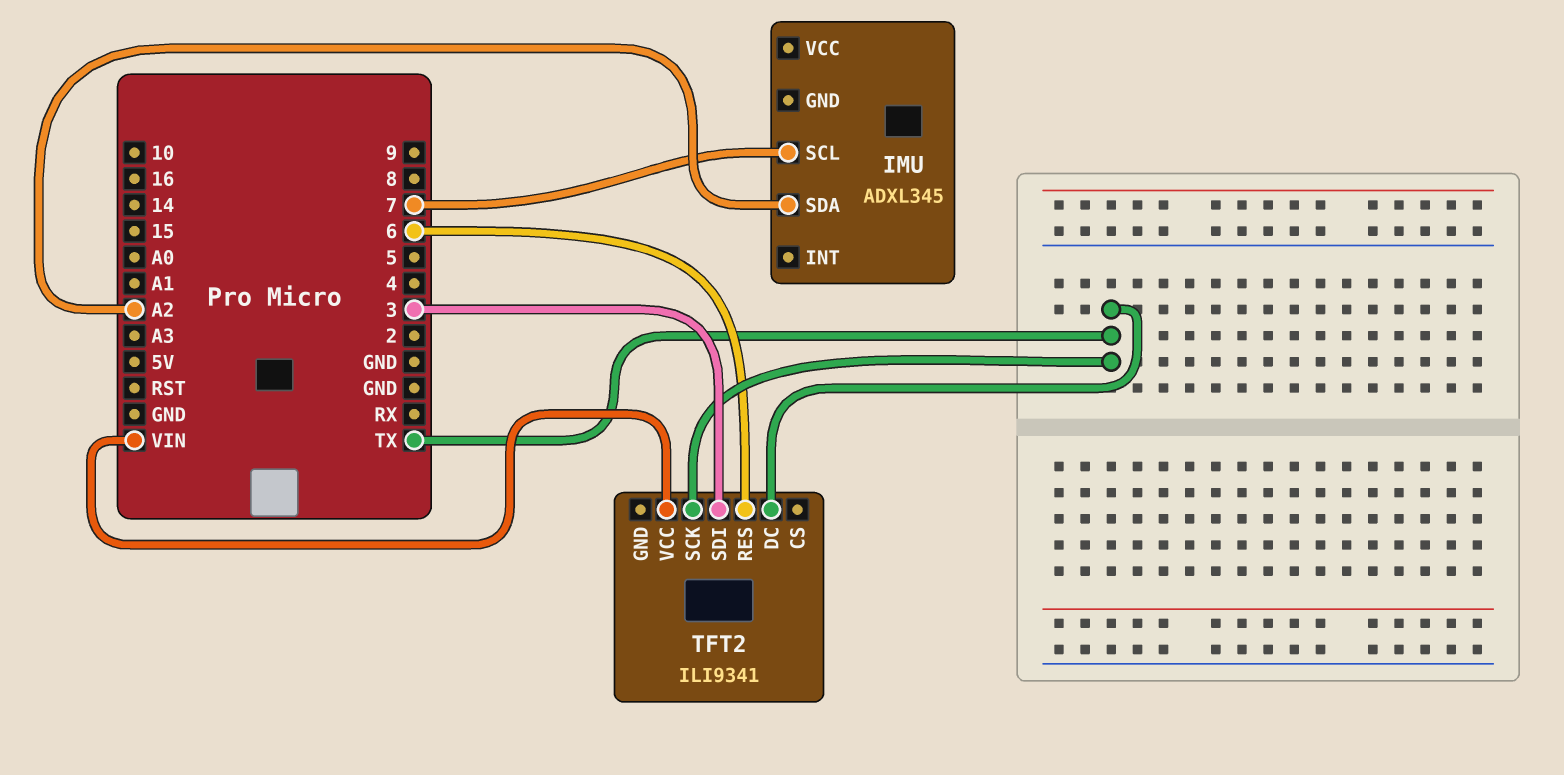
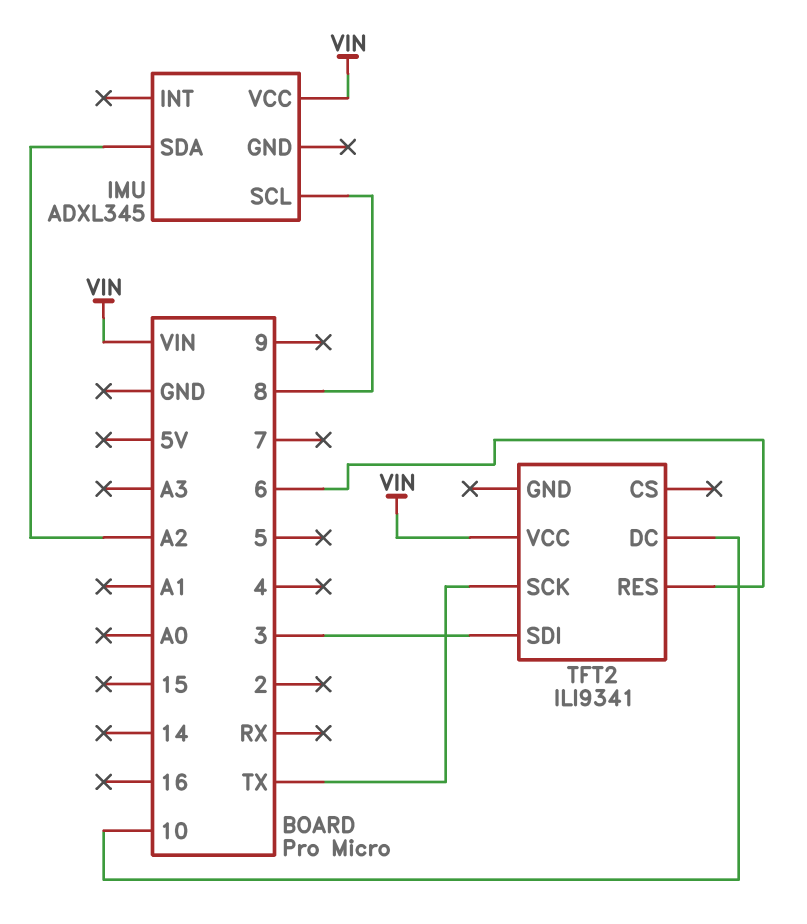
IMU pin SCL: 7 -> 8
IMU pin VCC: none -> VIN
TFT2 pin DC: TX -> 10

